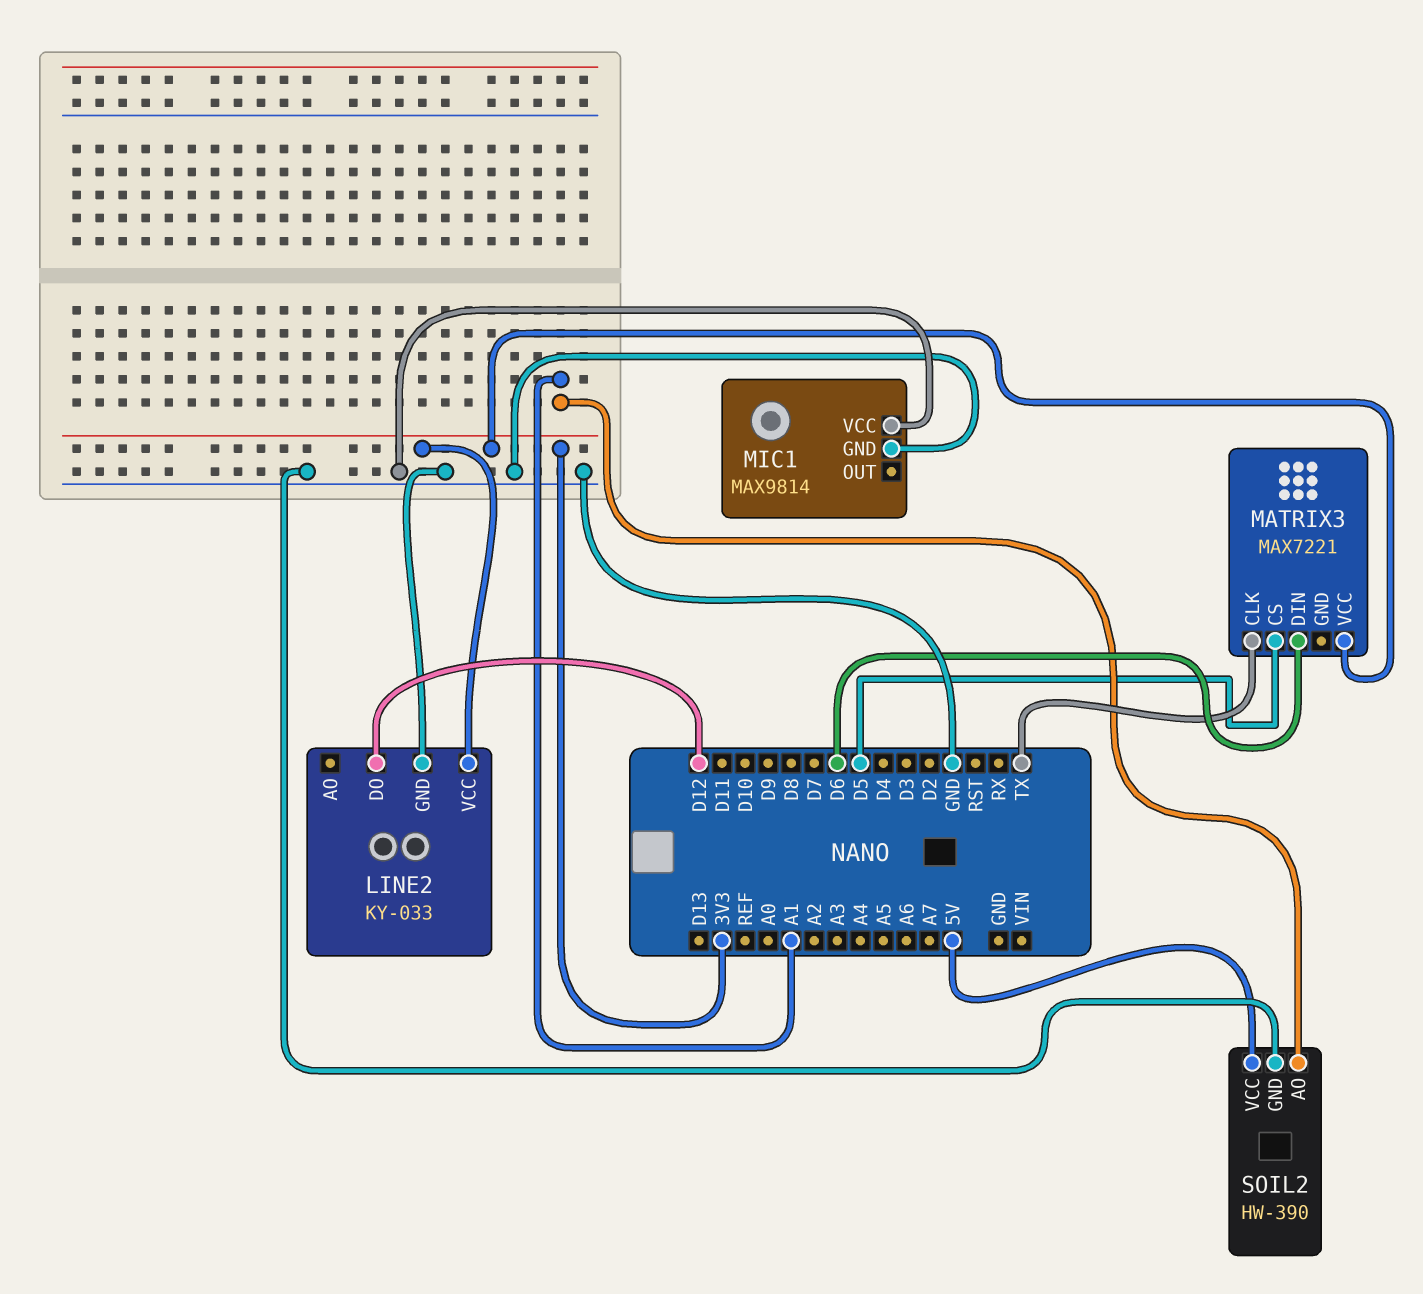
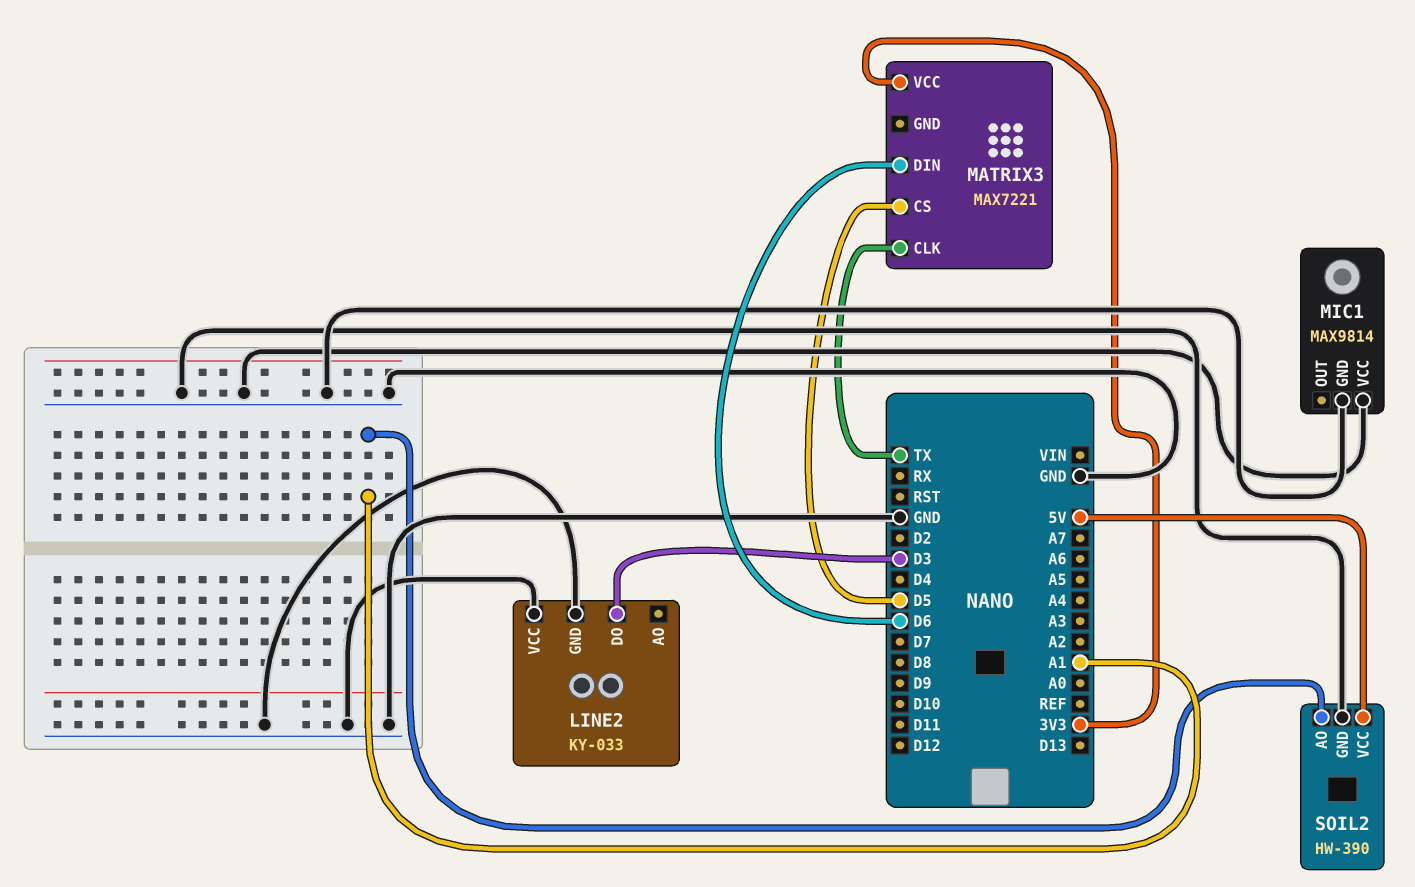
LINE2 pin DO: D12 -> D3
LINE2 pin VCC: 3V3 -> GND

